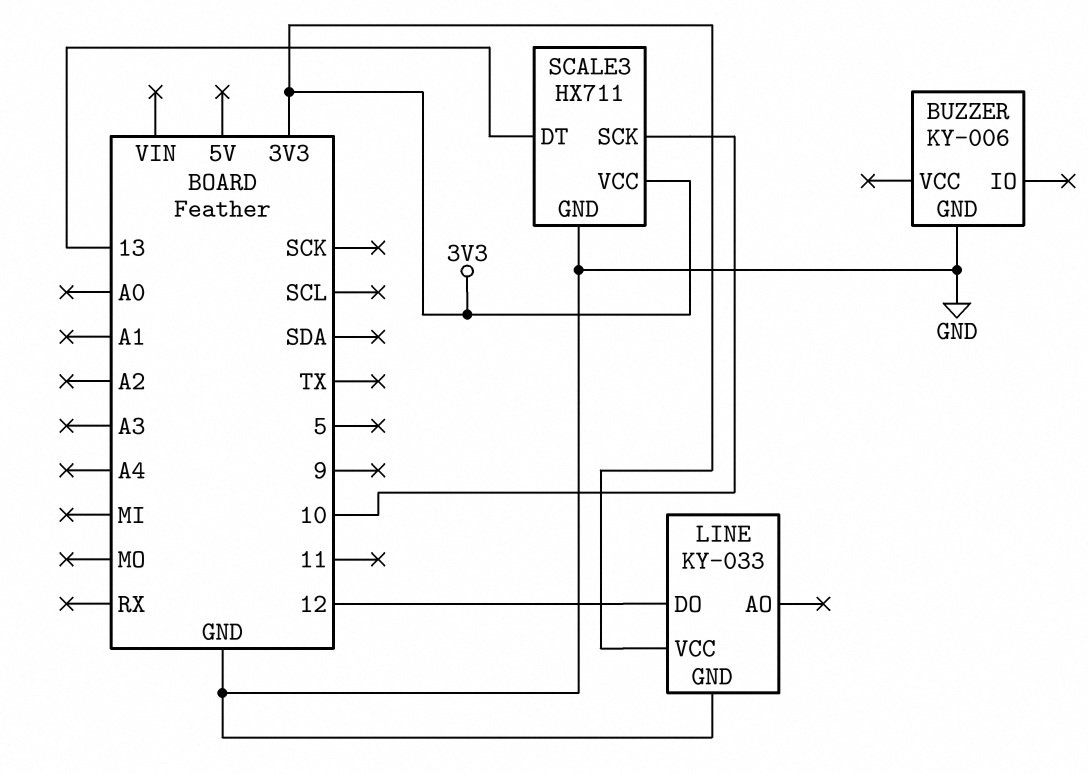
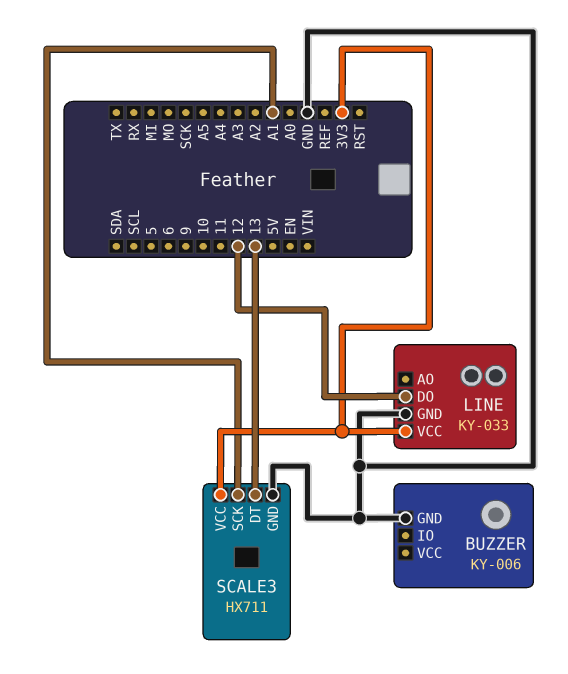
SCALE3 pin SCK: 10 -> A1

